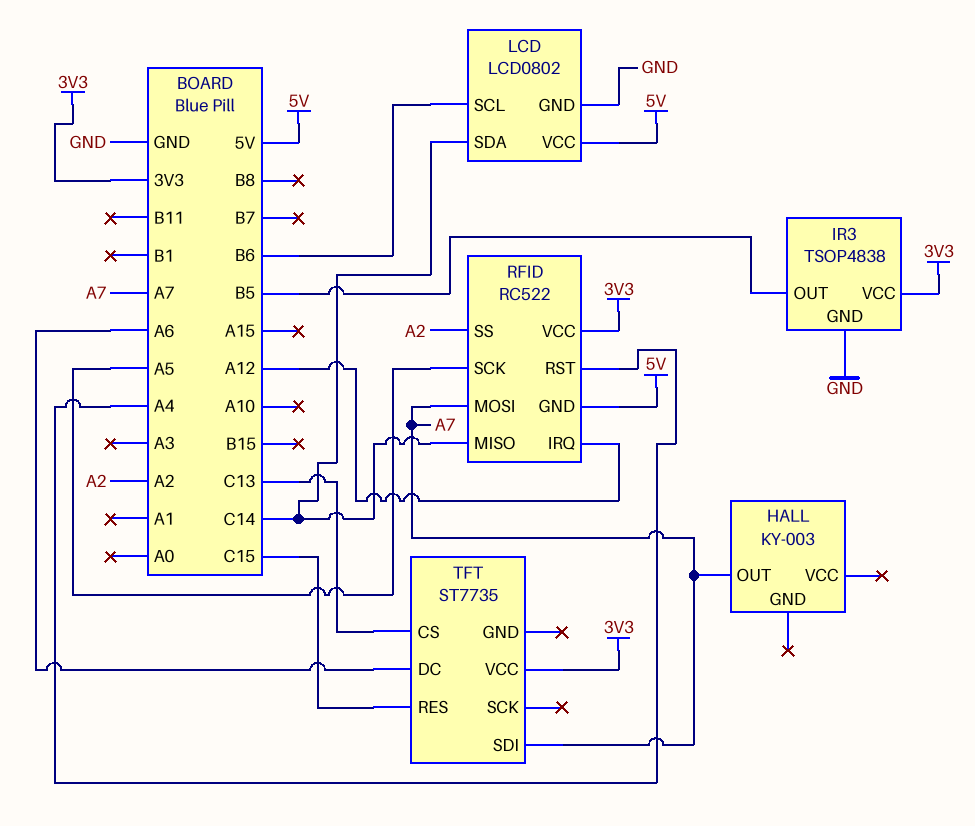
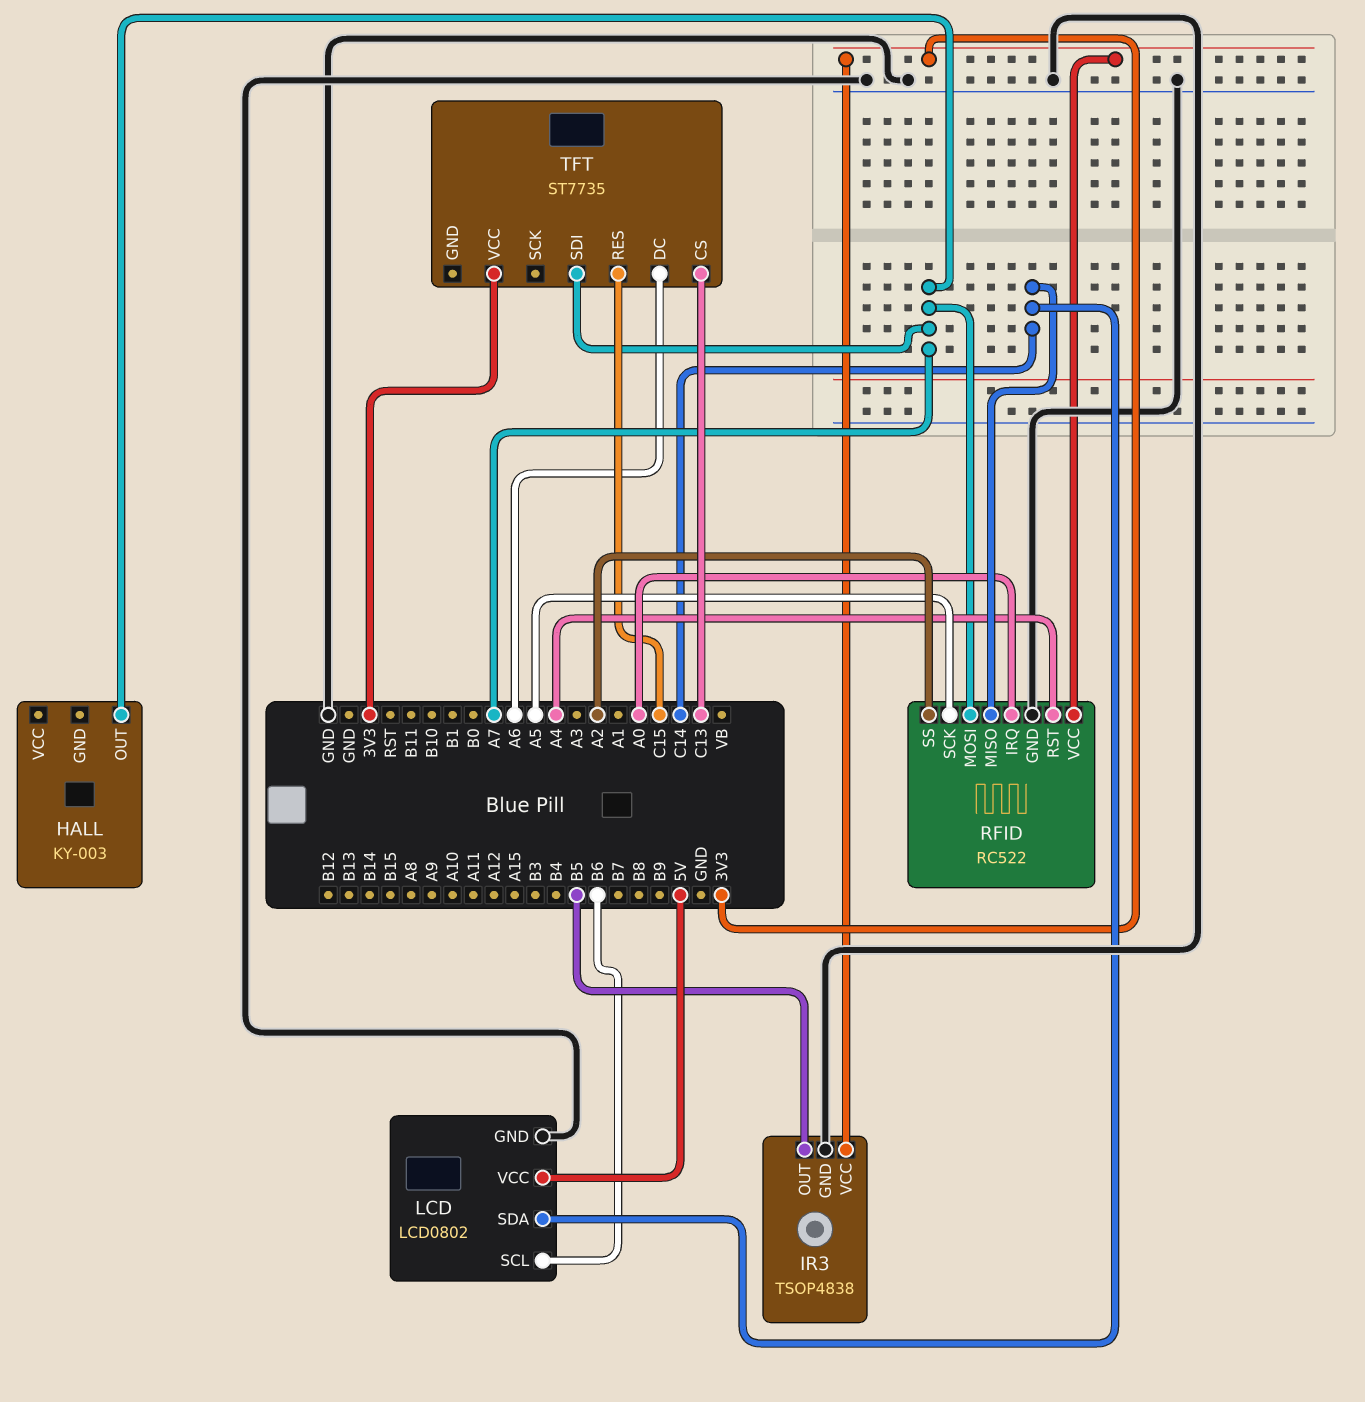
RFID pin GND: 5V -> GND
RFID pin IRQ: A12 -> A0

